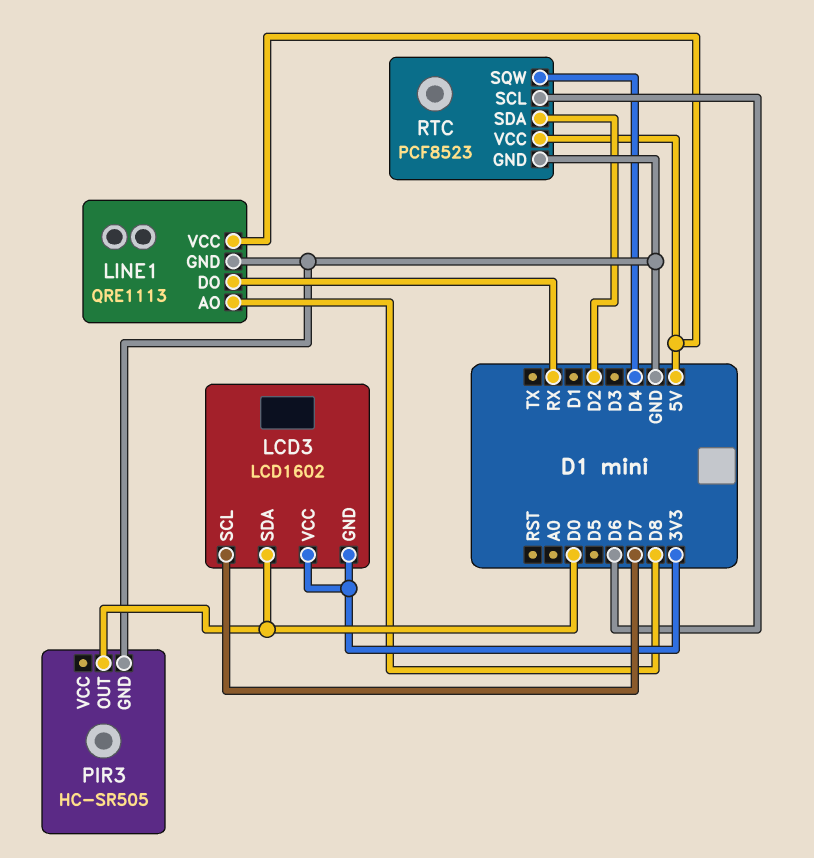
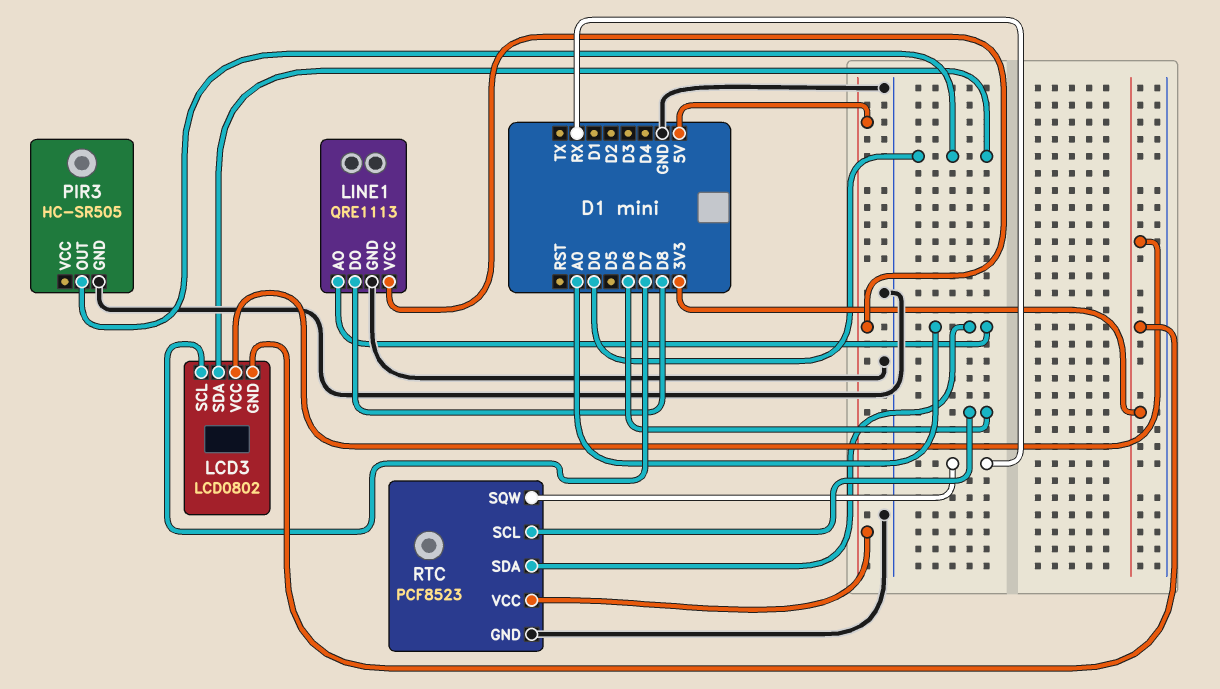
LCD3: LCD1602 -> LCD0802
LINE1 pin AO: D8 -> A0
LINE1 pin DO: RX -> D8
RTC pin SDA: D2 -> A0
RTC pin SQW: D4 -> RX

